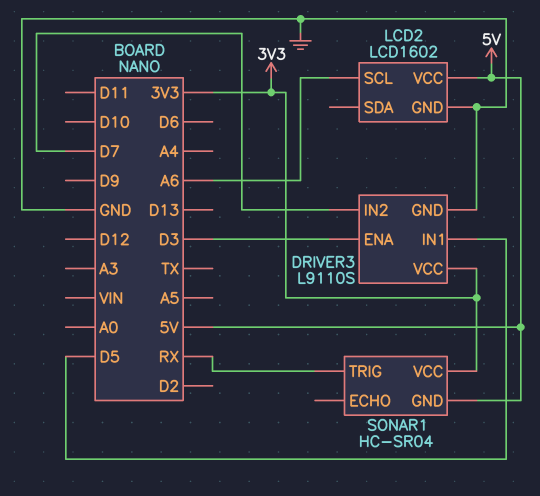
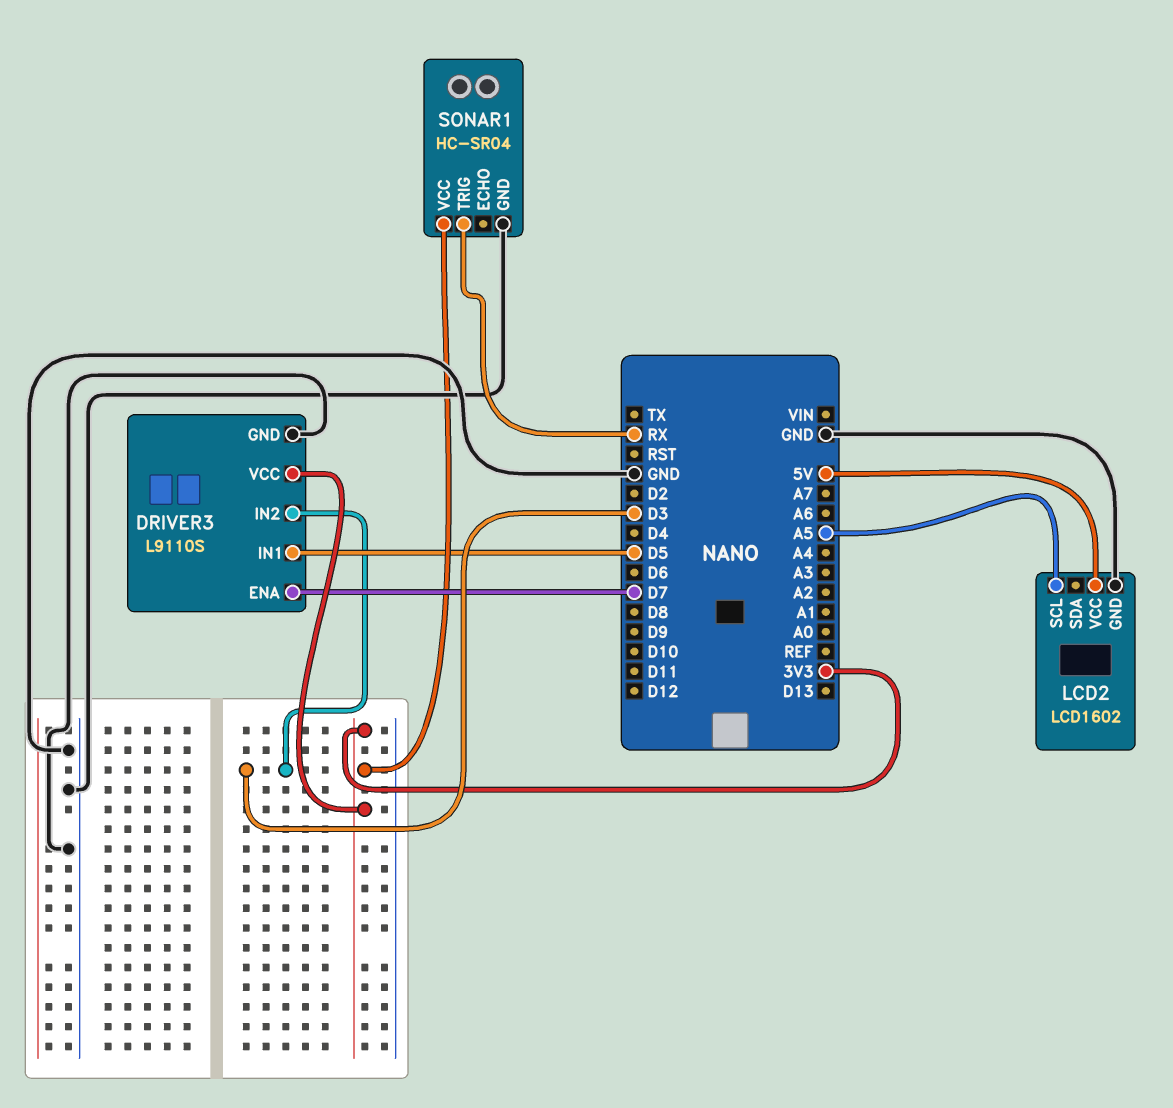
DRIVER3 pin ENA: D3 -> D7
DRIVER3 pin IN2: D7 -> D3
LCD2 pin SCL: A6 -> A5
SONAR1 pin GND: 5V -> GND

